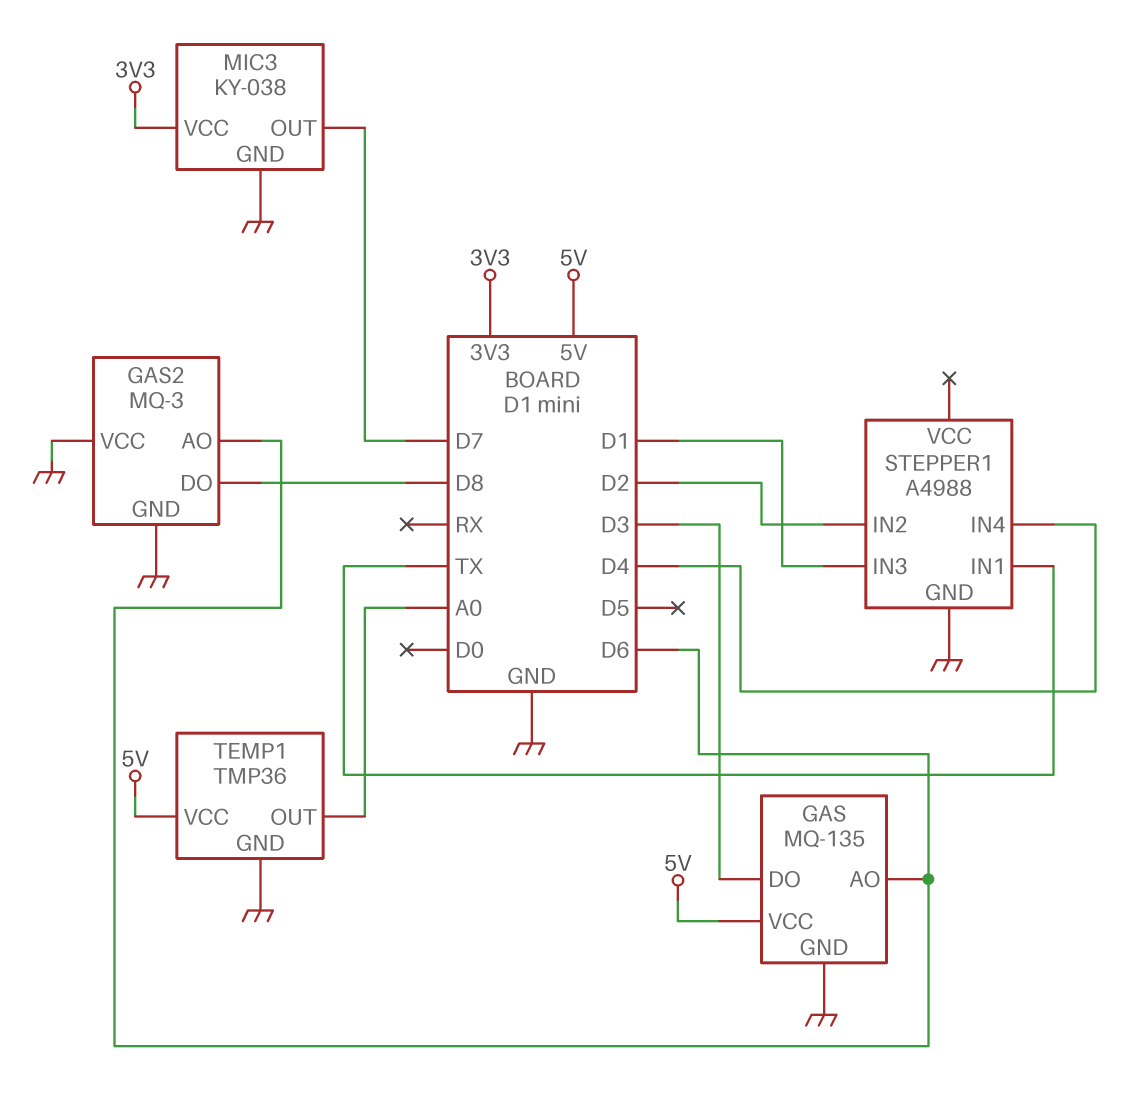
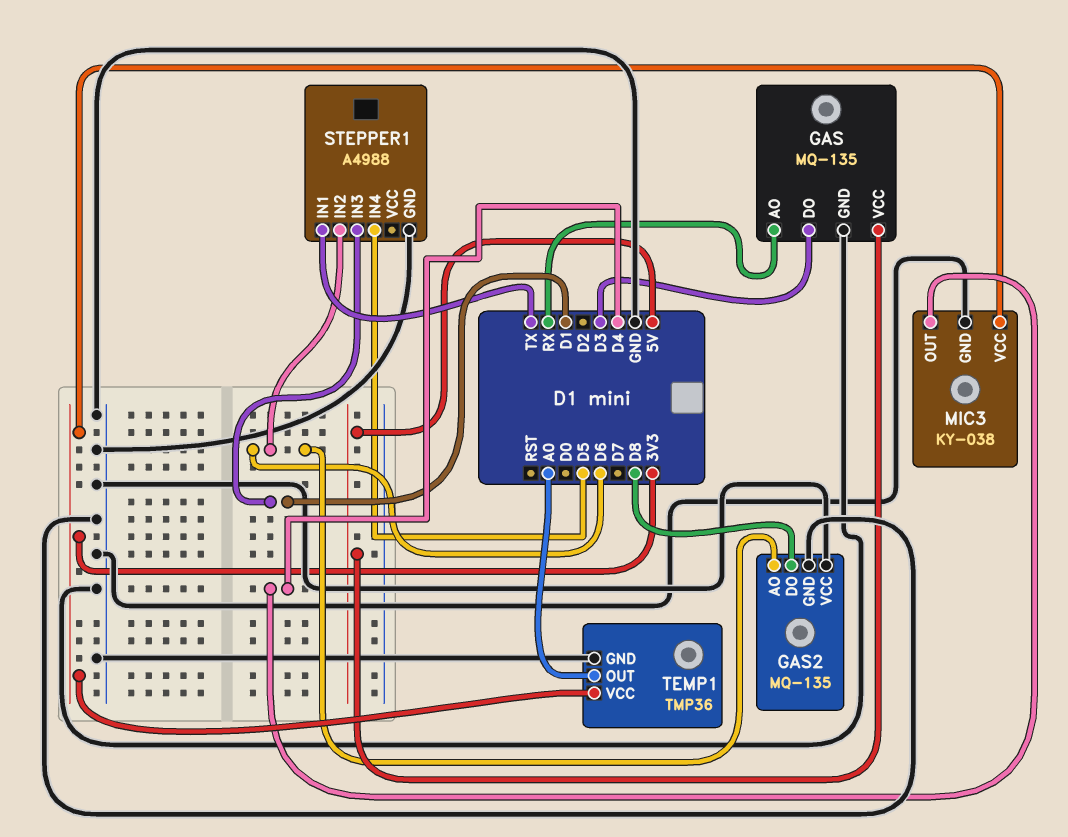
GAS pin AO: D6 -> RX
GAS2: MQ-3 -> MQ-135
MIC3 pin OUT: D7 -> D4
STEPPER1 pin IN2: D2 -> D6
STEPPER1 pin IN4: D4 -> D5
TEMP1 pin VCC: 5V -> 3V3

